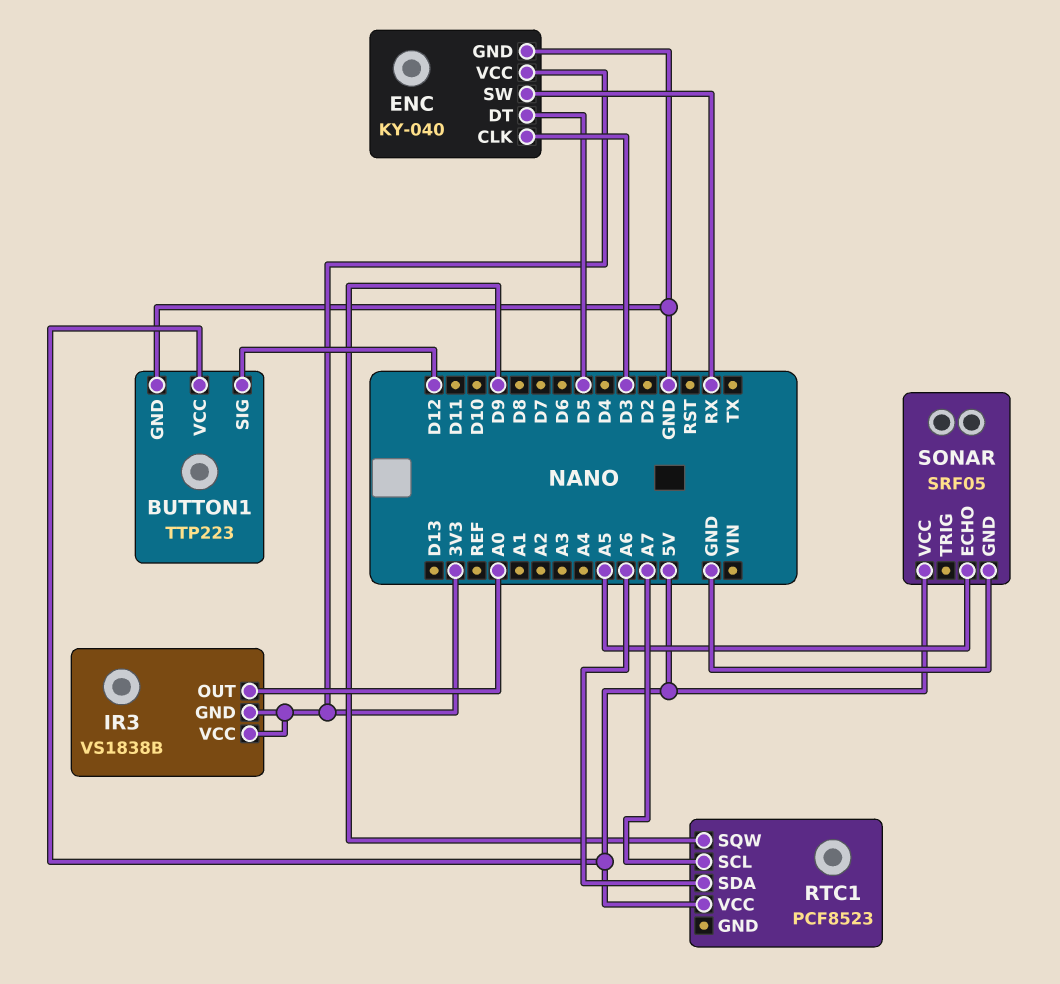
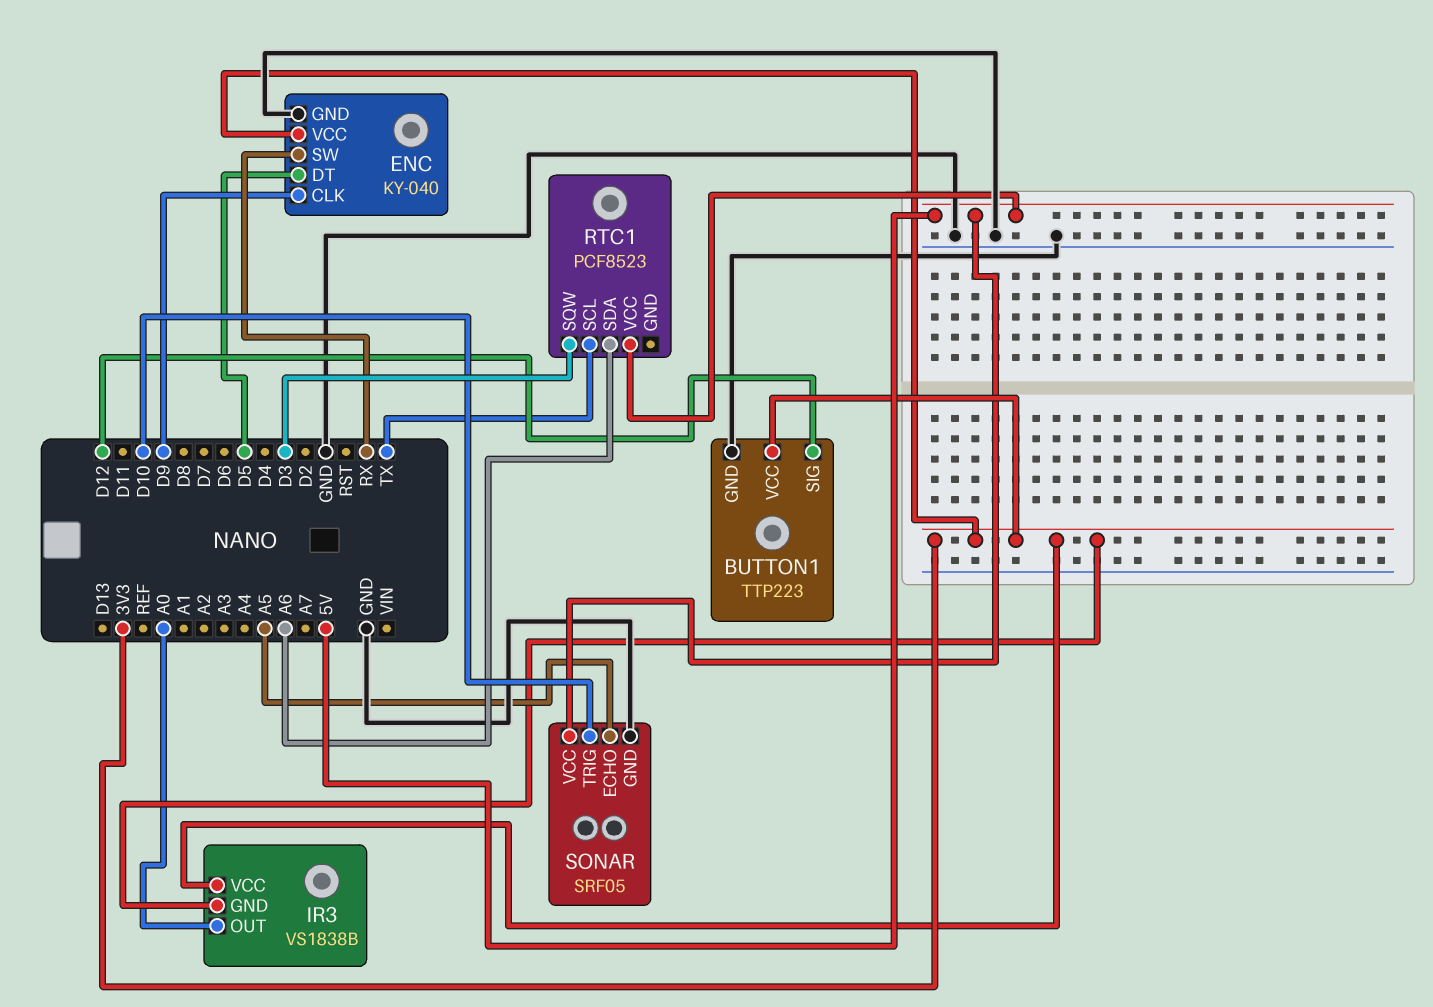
BUTTON1 pin VCC: 5V -> 3V3
ENC pin CLK: D3 -> D9
RTC1 pin SCL: A7 -> TX
RTC1 pin SQW: D9 -> D3
SONAR pin TRIG: none -> D10

